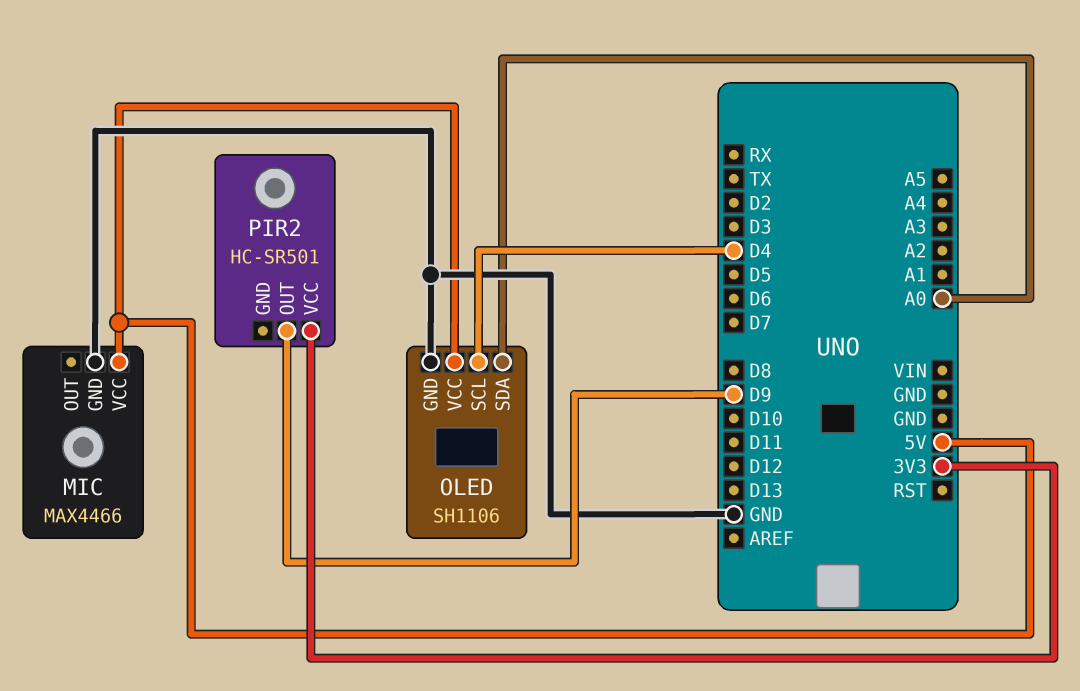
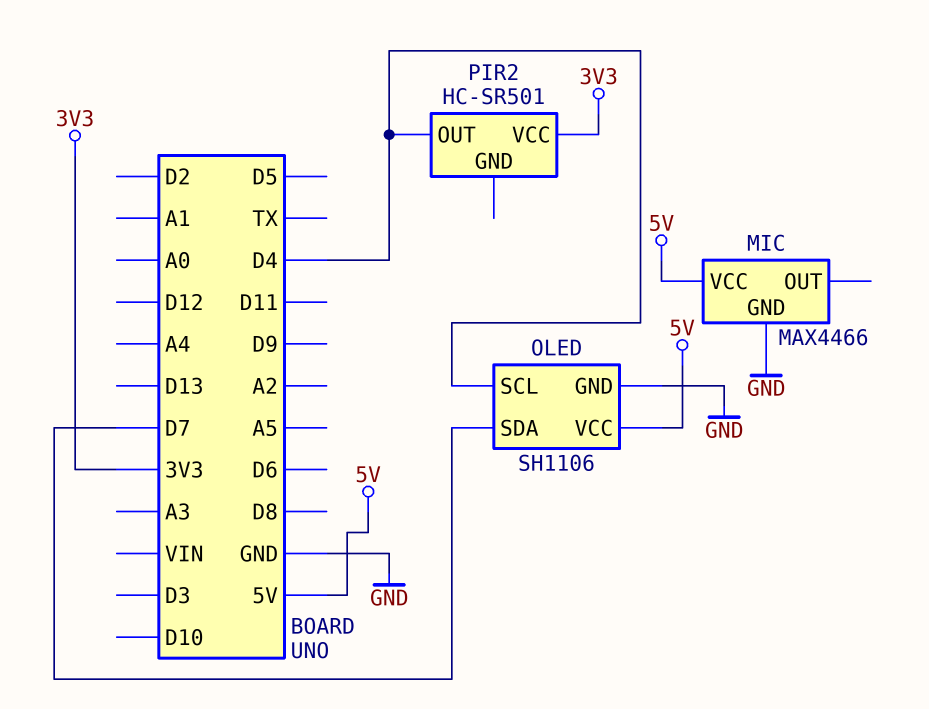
OLED pin SDA: A0 -> D7
PIR2 pin OUT: D9 -> D4

